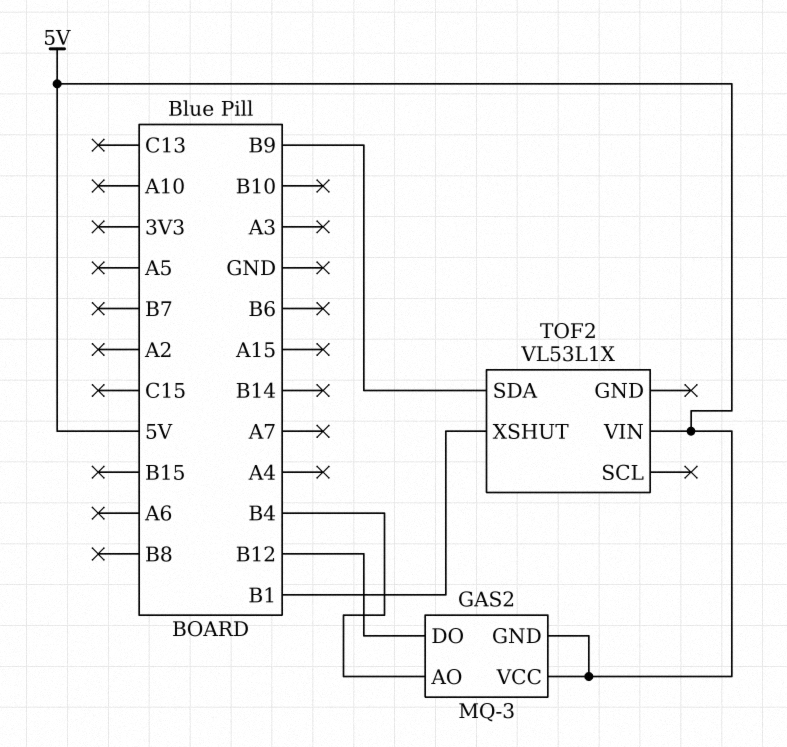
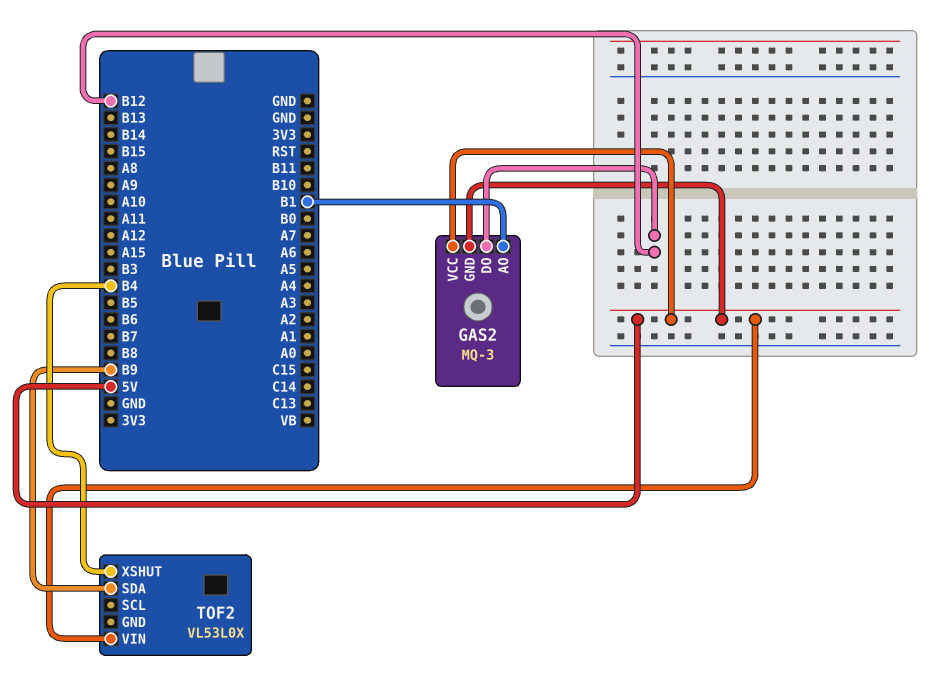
GAS2 pin AO: B4 -> B1
TOF2: VL53L1X -> VL53L0X
TOF2 pin XSHUT: B1 -> B4

